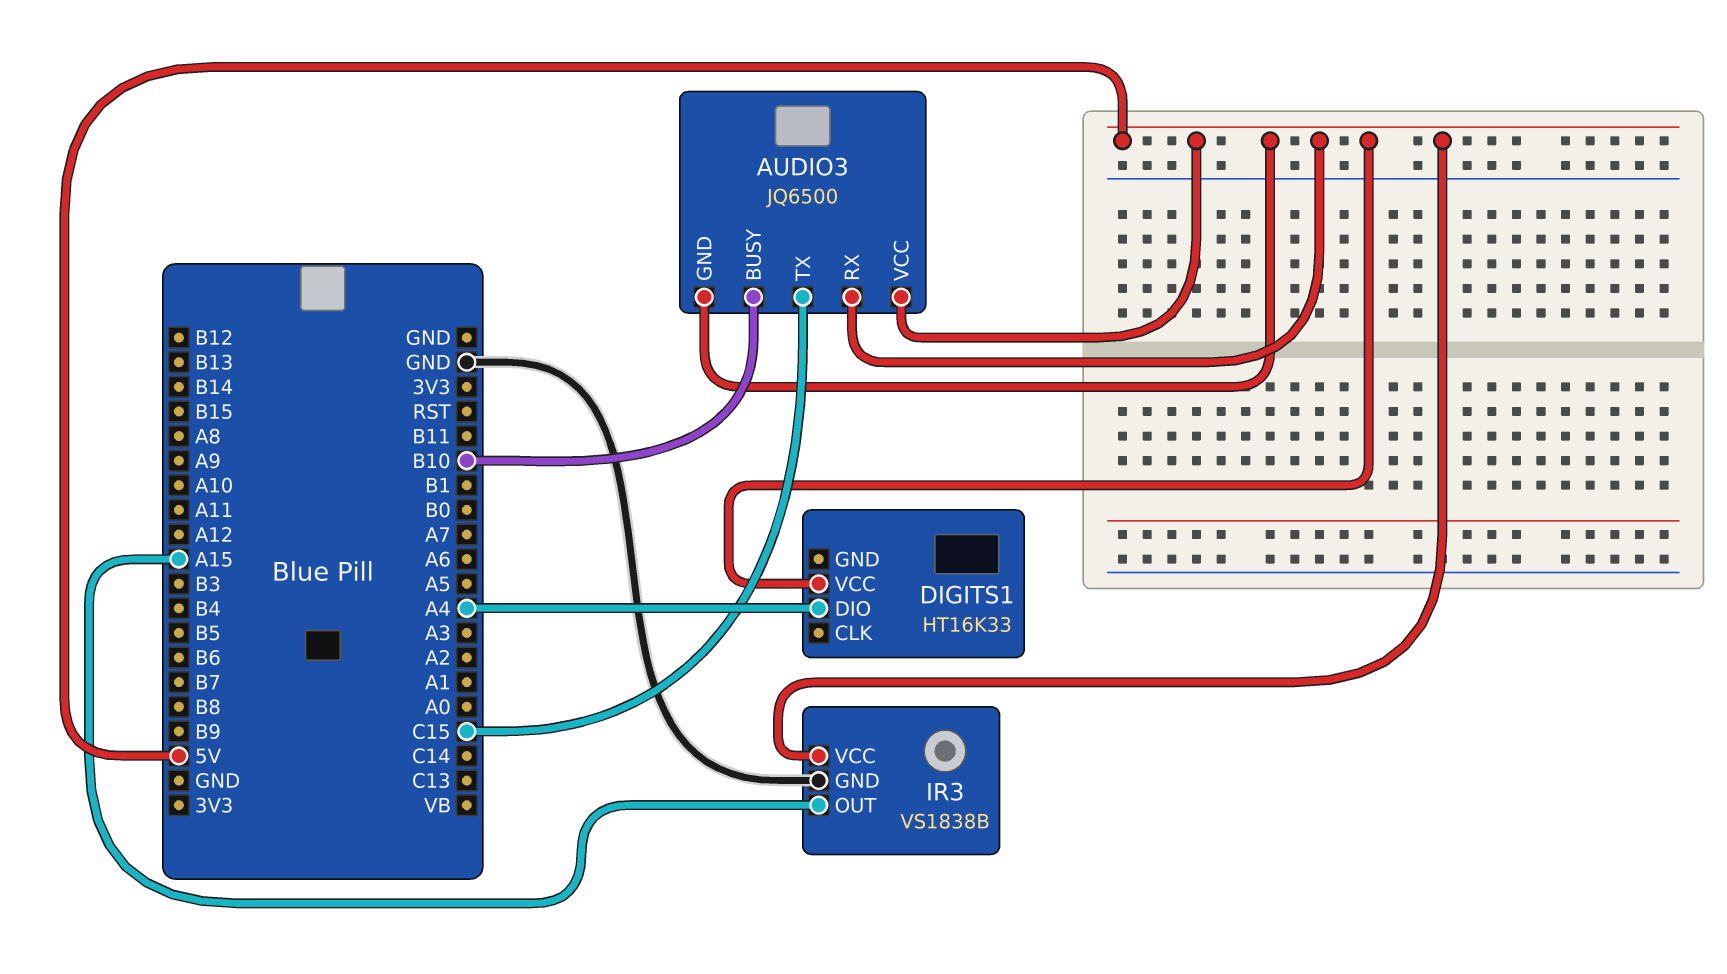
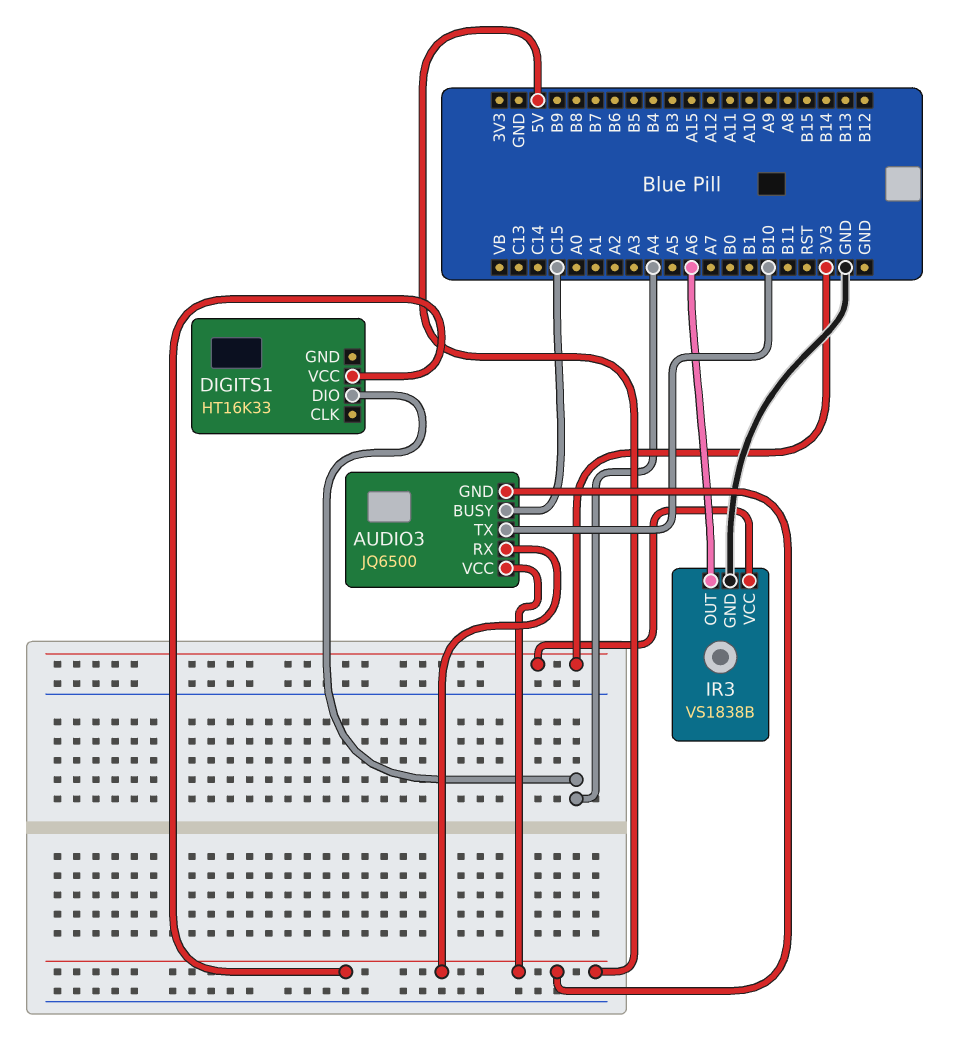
AUDIO3 pin BUSY: B10 -> C15
AUDIO3 pin TX: C15 -> B10
IR3 pin OUT: A15 -> A6
IR3 pin VCC: 5V -> 3V3

